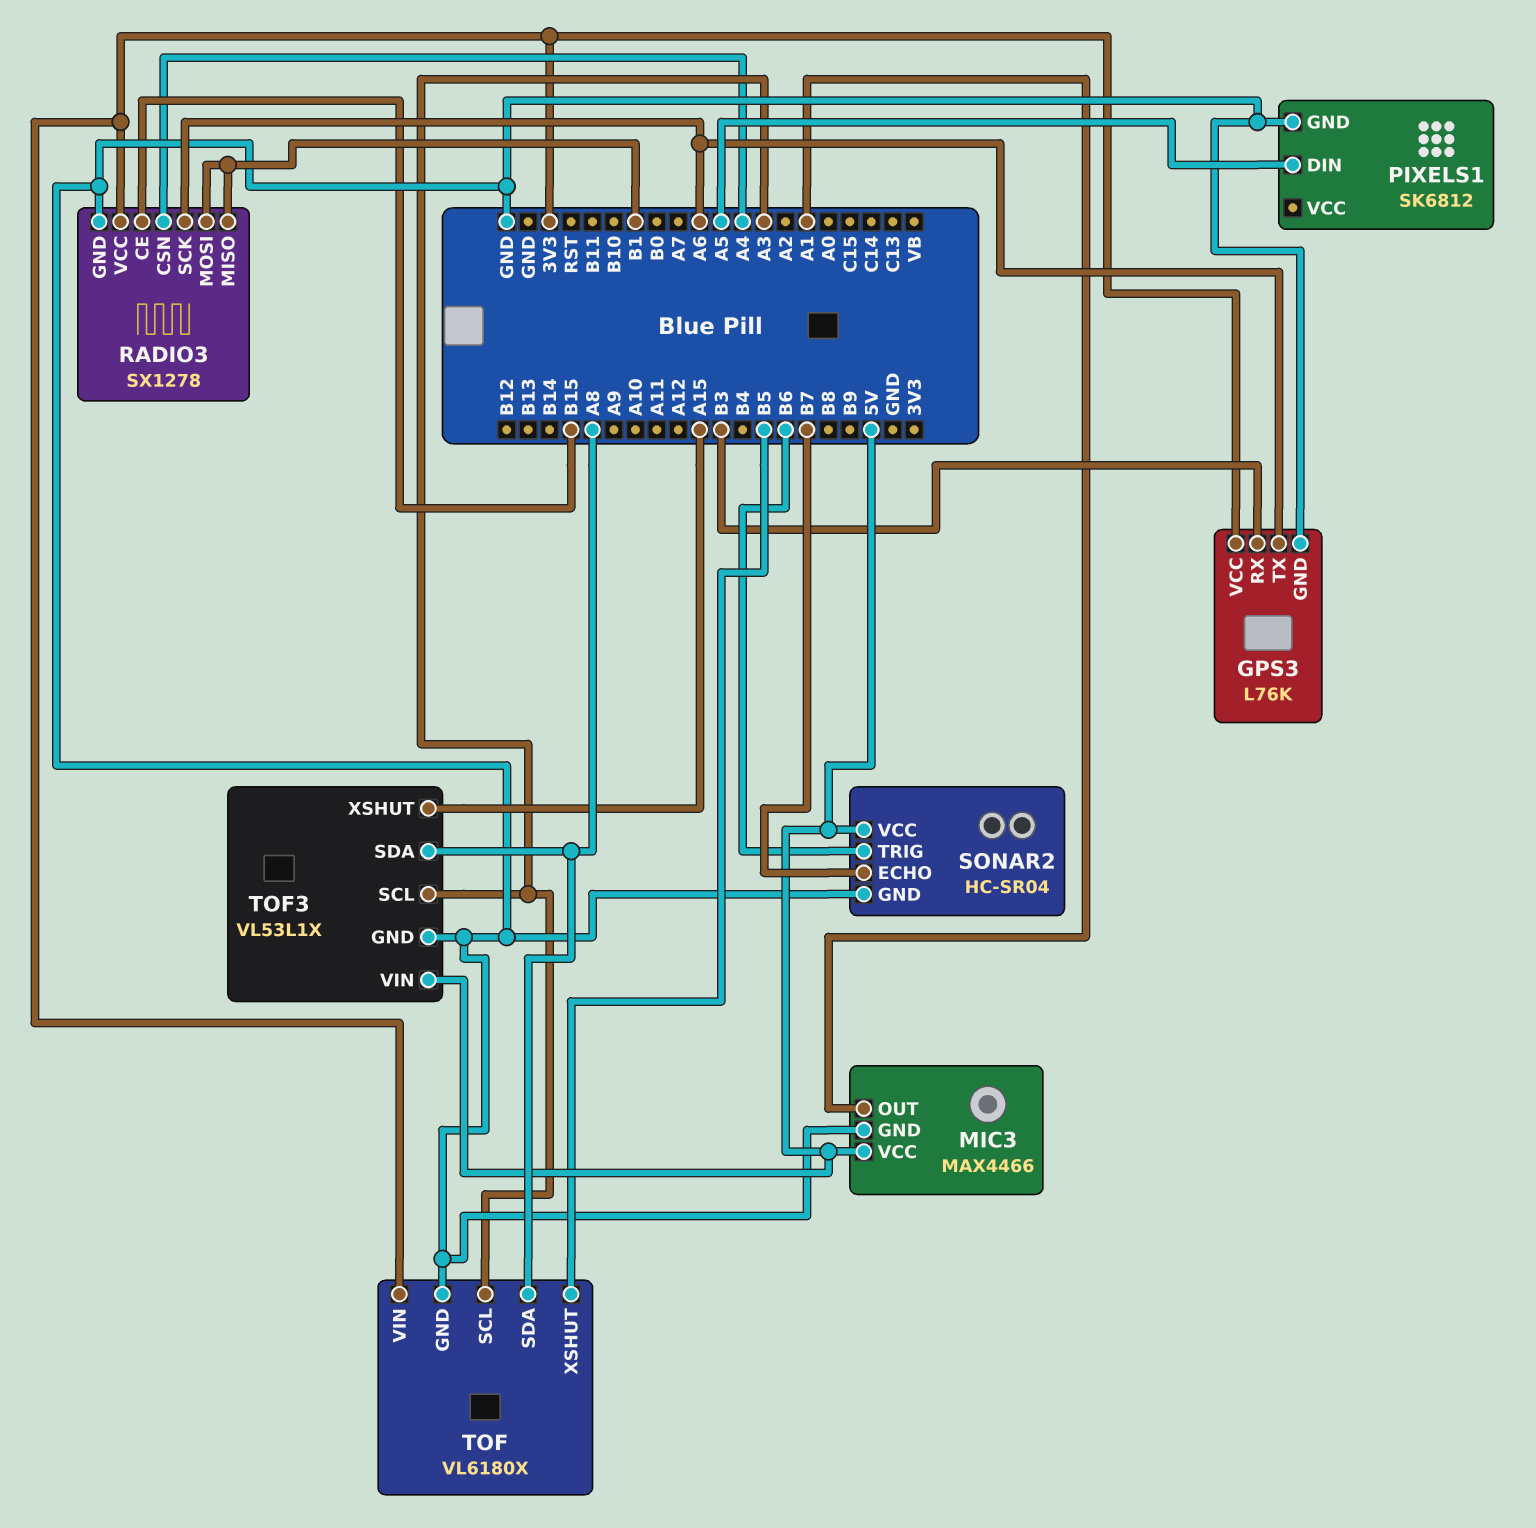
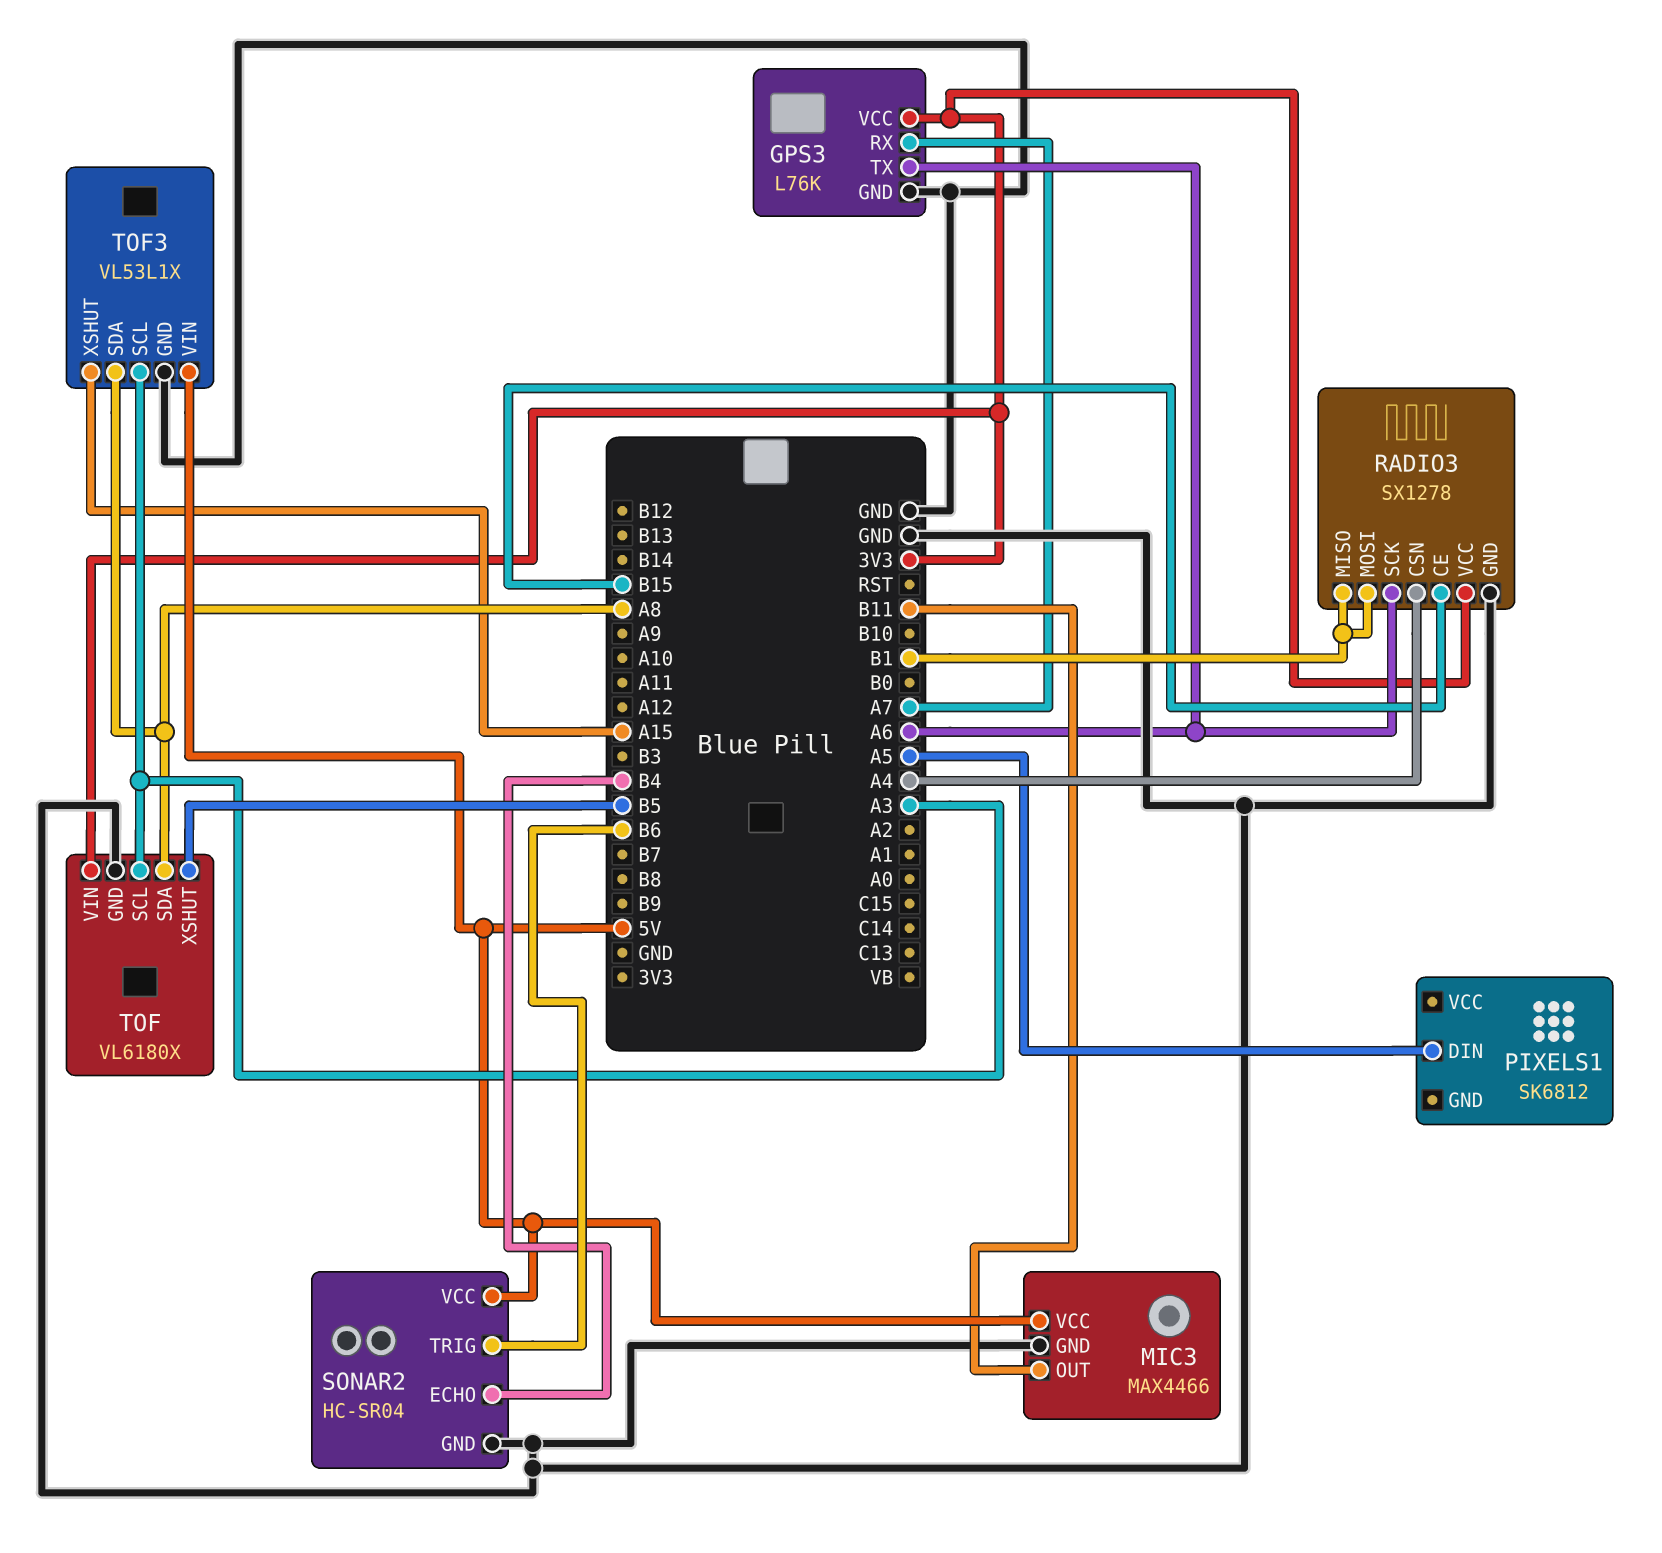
GPS3 pin RX: B3 -> A7
MIC3 pin OUT: A1 -> B11
PIXELS1 pin GND: GND -> none
SONAR2 pin ECHO: B7 -> B4

